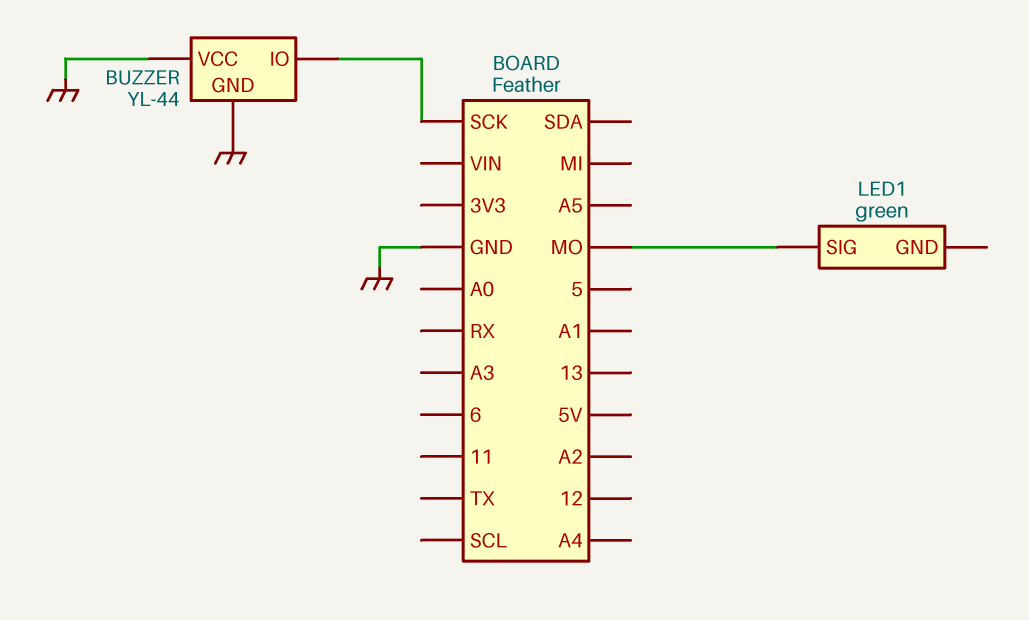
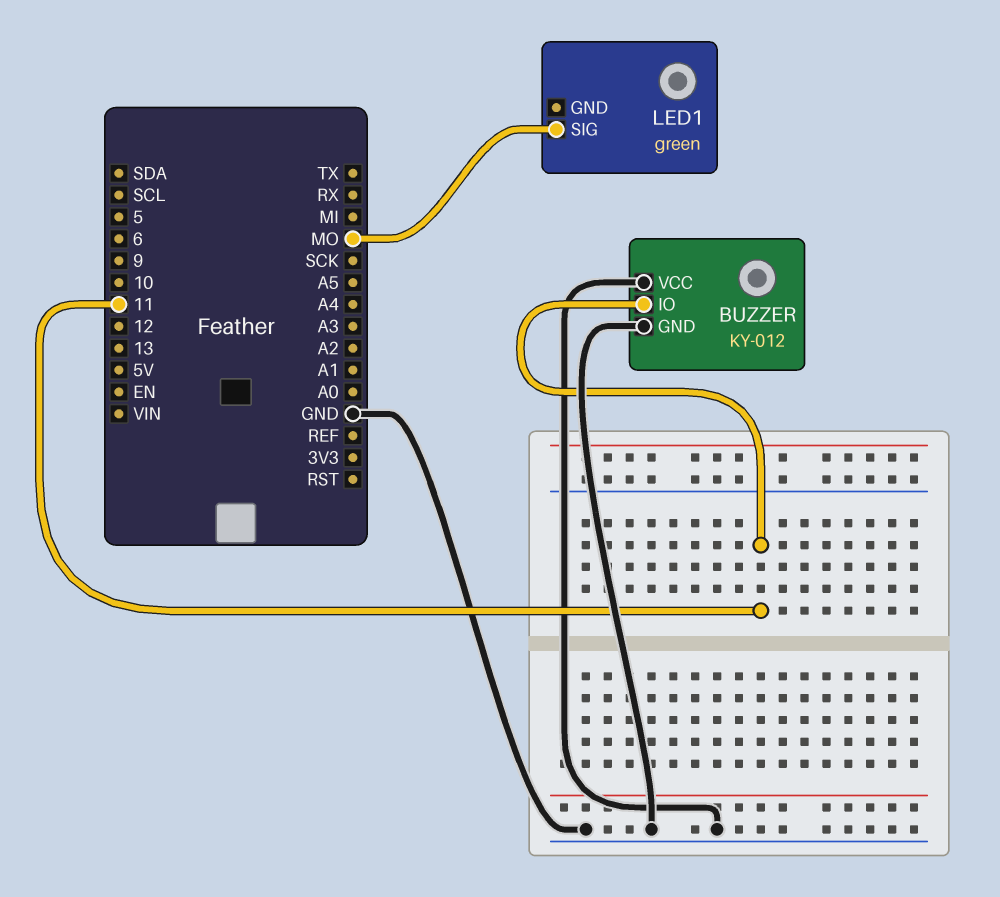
BUZZER: YL-44 -> KY-012
BUZZER pin IO: SCK -> 11

